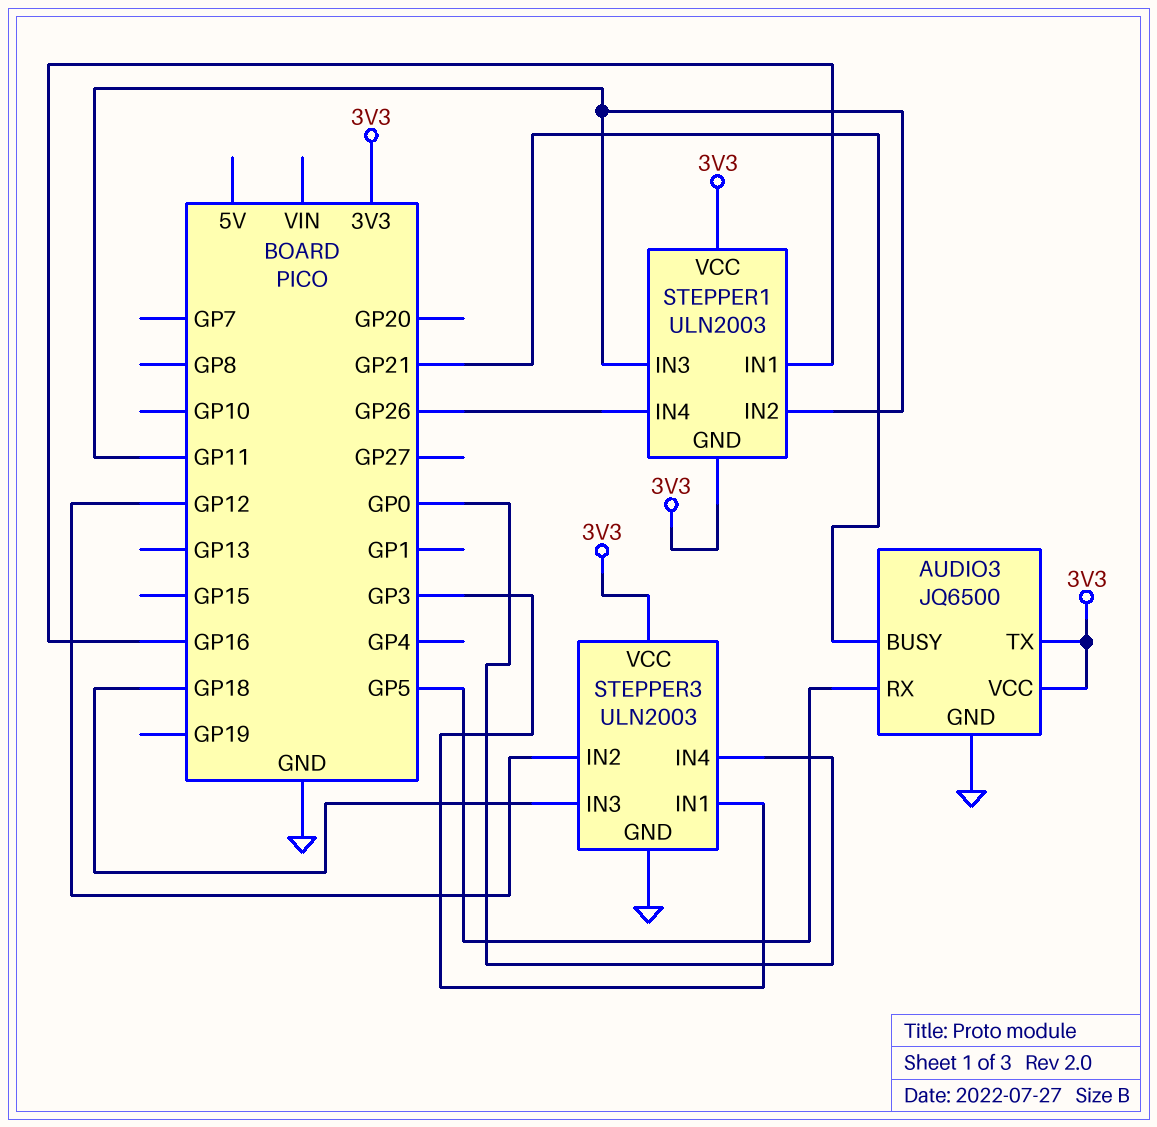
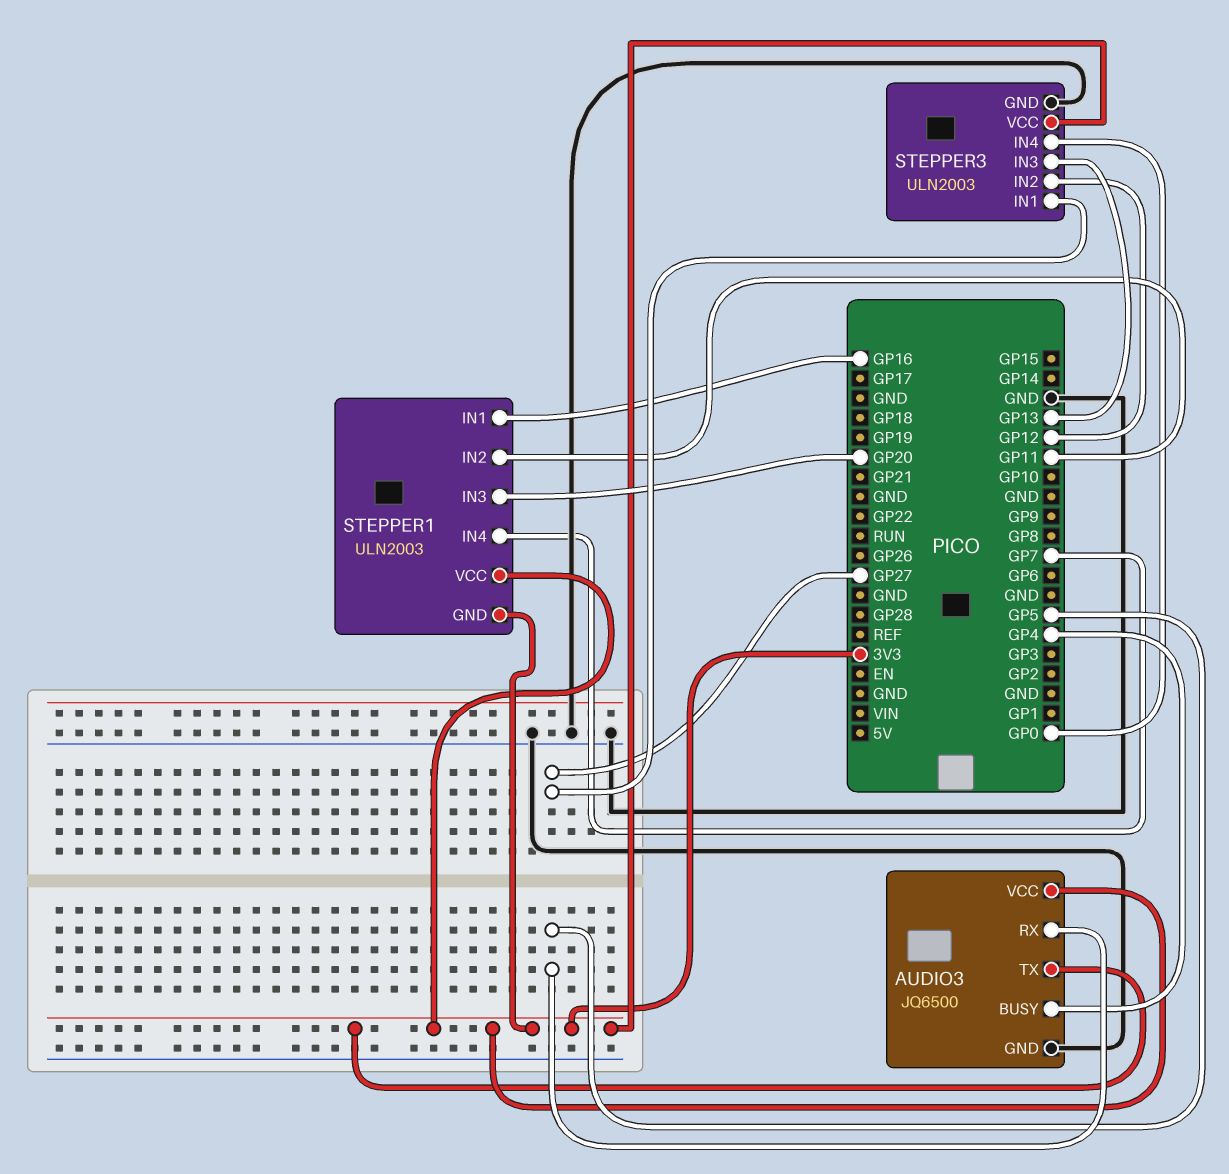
AUDIO3 pin BUSY: GP21 -> GP4
STEPPER1 pin IN3: GP11 -> GP20
STEPPER1 pin IN4: GP26 -> GP7
STEPPER3 pin IN1: GP3 -> GP27
STEPPER3 pin IN3: GP18 -> GP13

